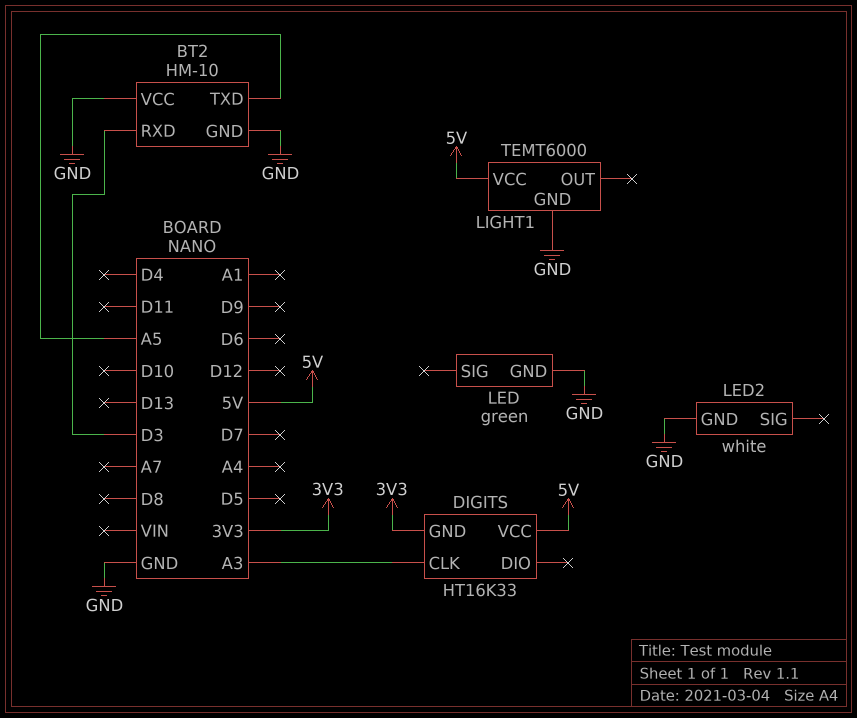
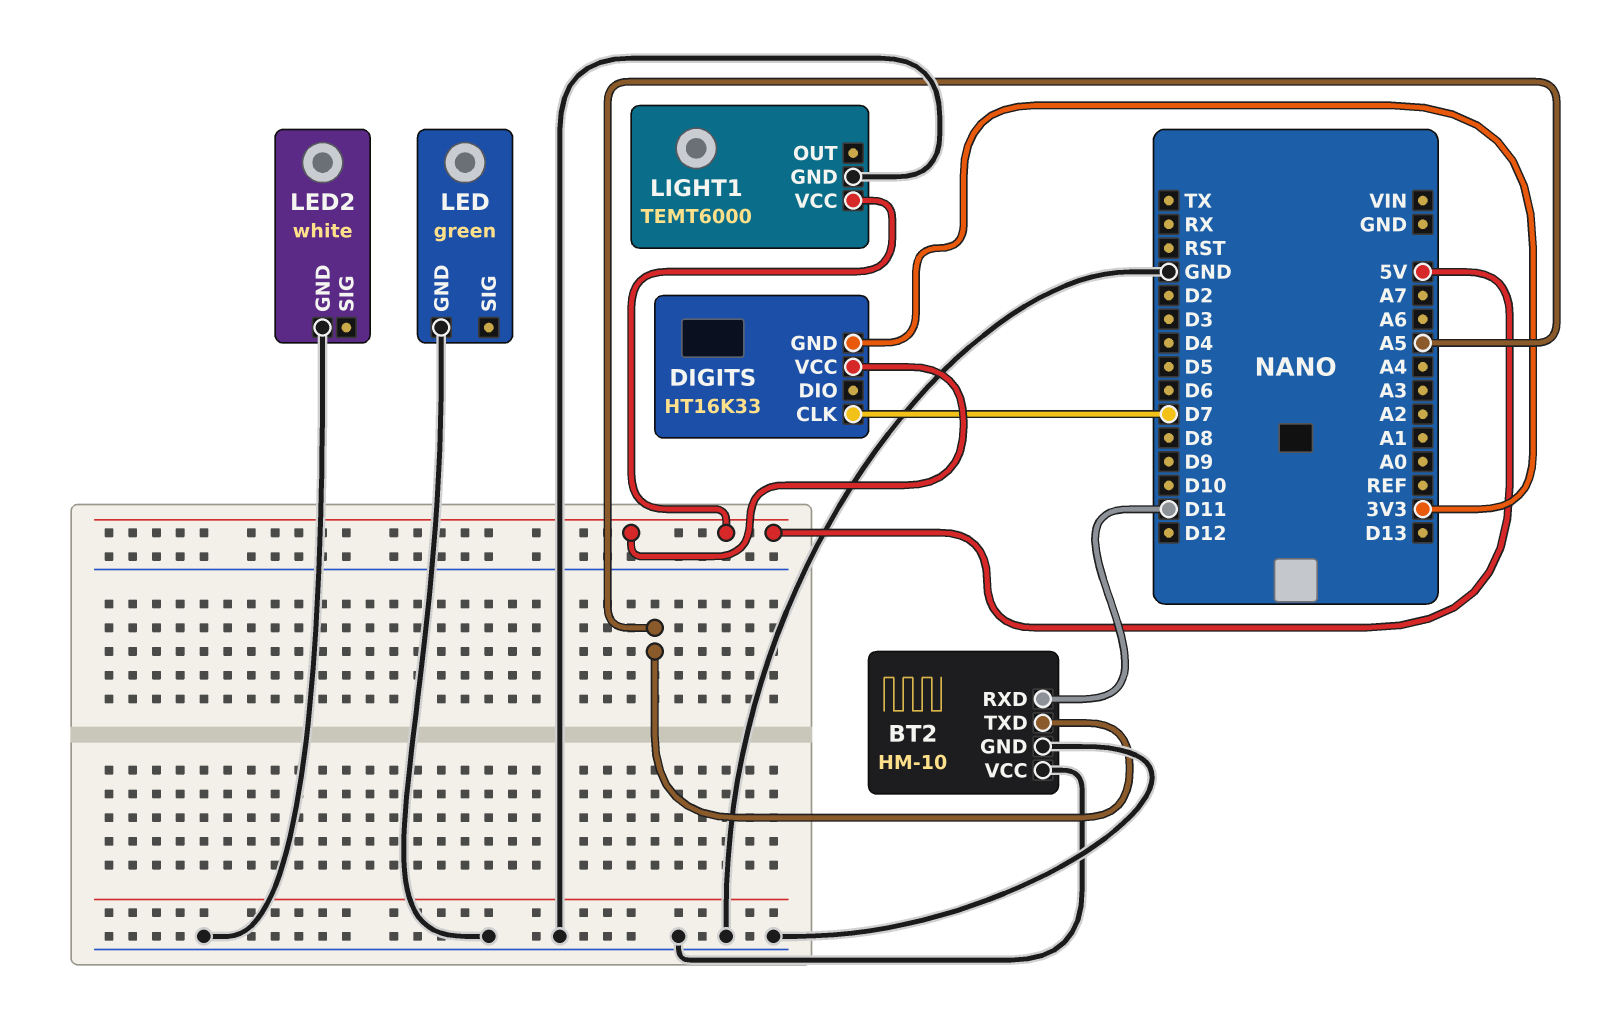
BT2 pin RXD: D3 -> D11
DIGITS pin CLK: A3 -> D7

